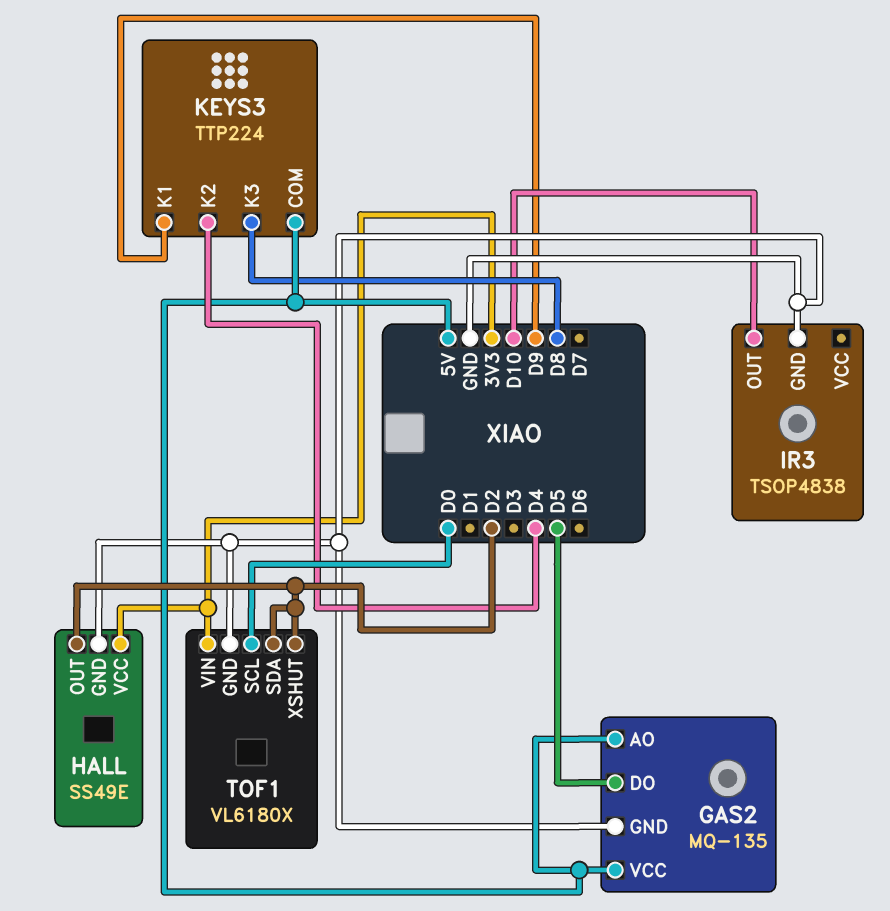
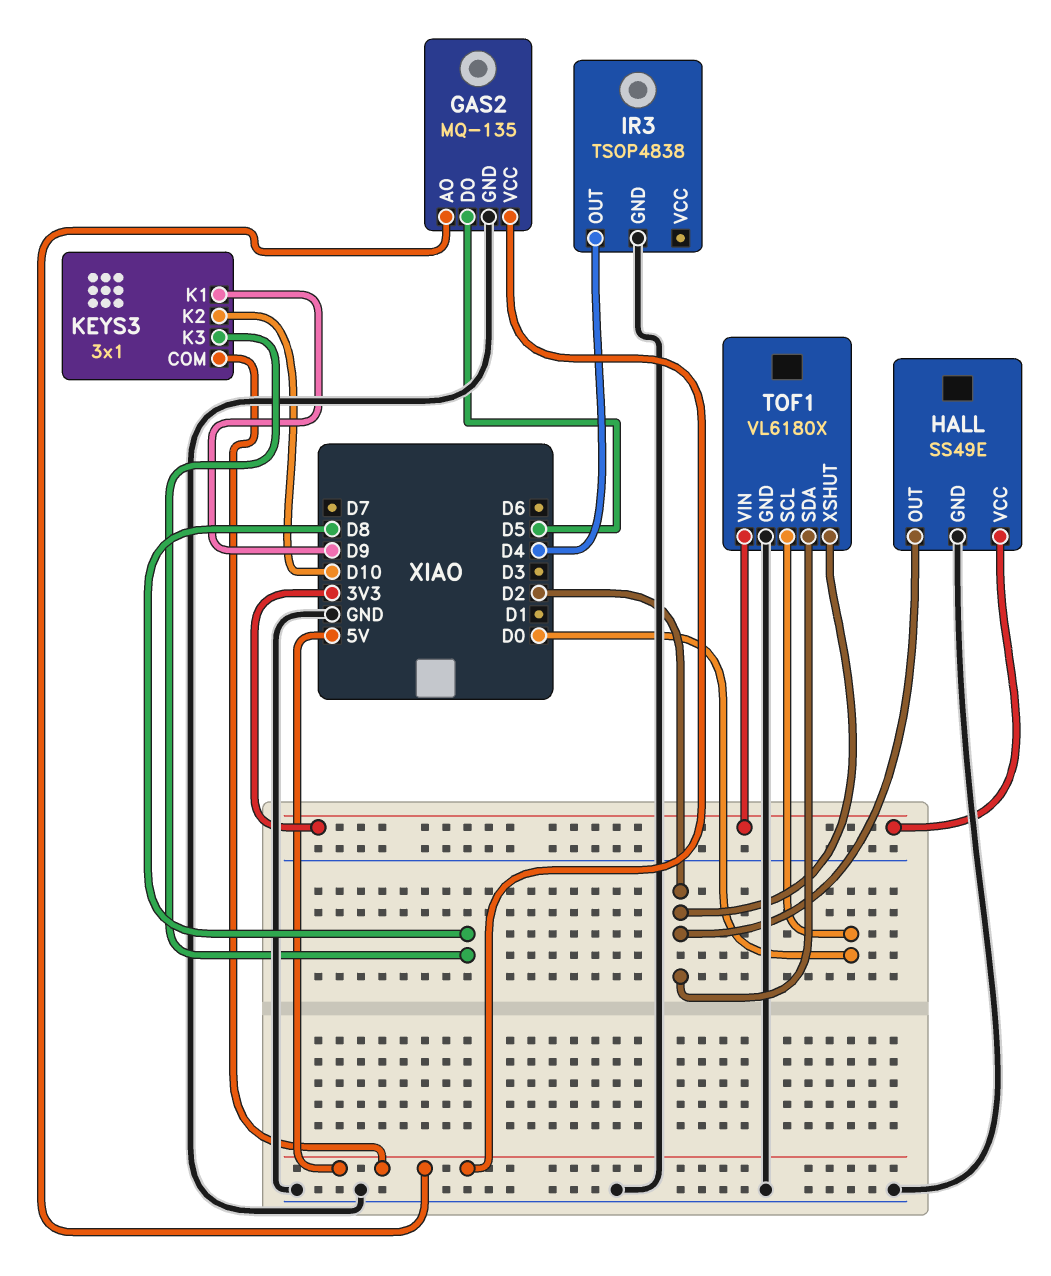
IR3 pin OUT: D10 -> D4
KEYS3: TTP224 -> 3x1
KEYS3 pin K2: D4 -> D10

